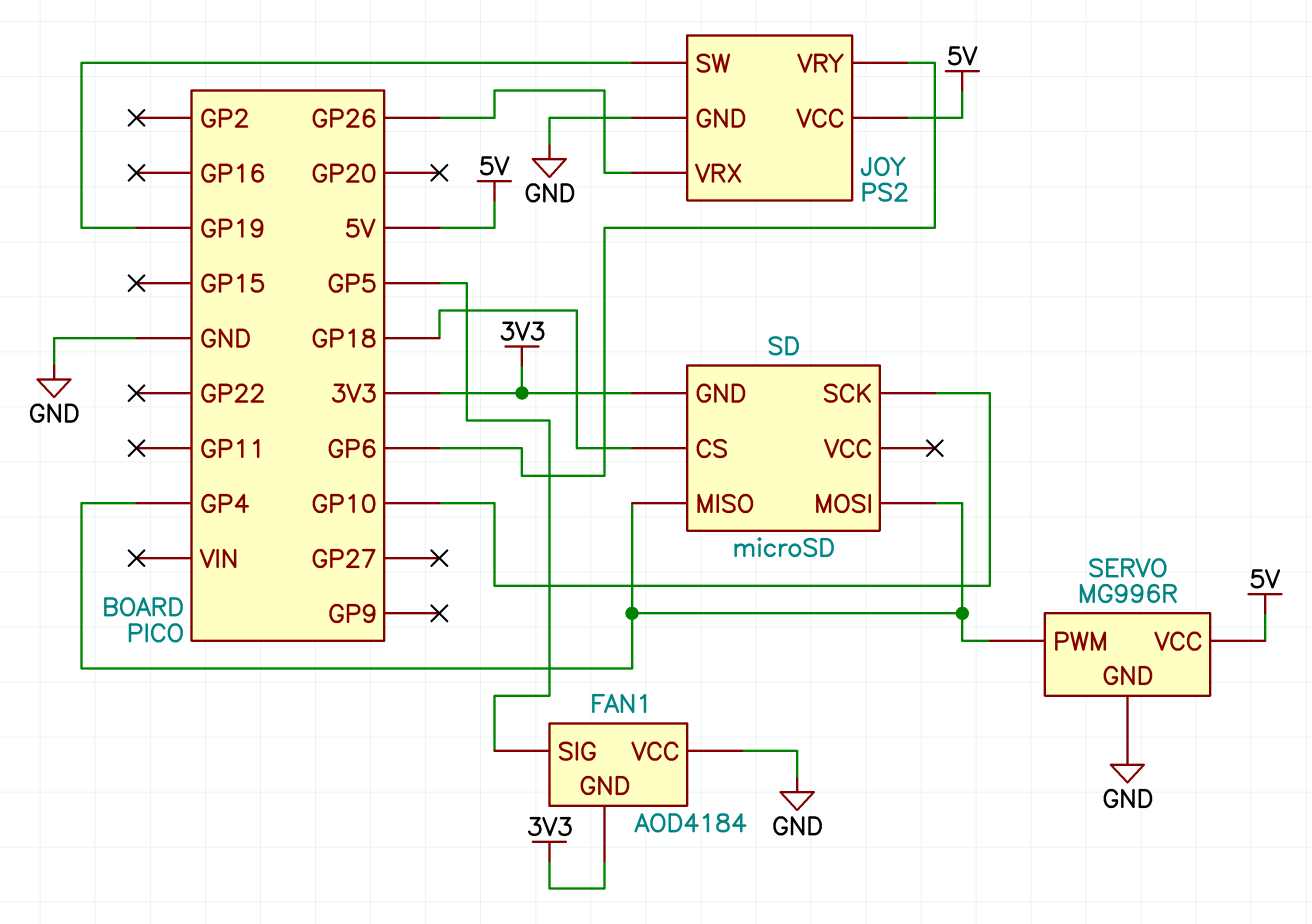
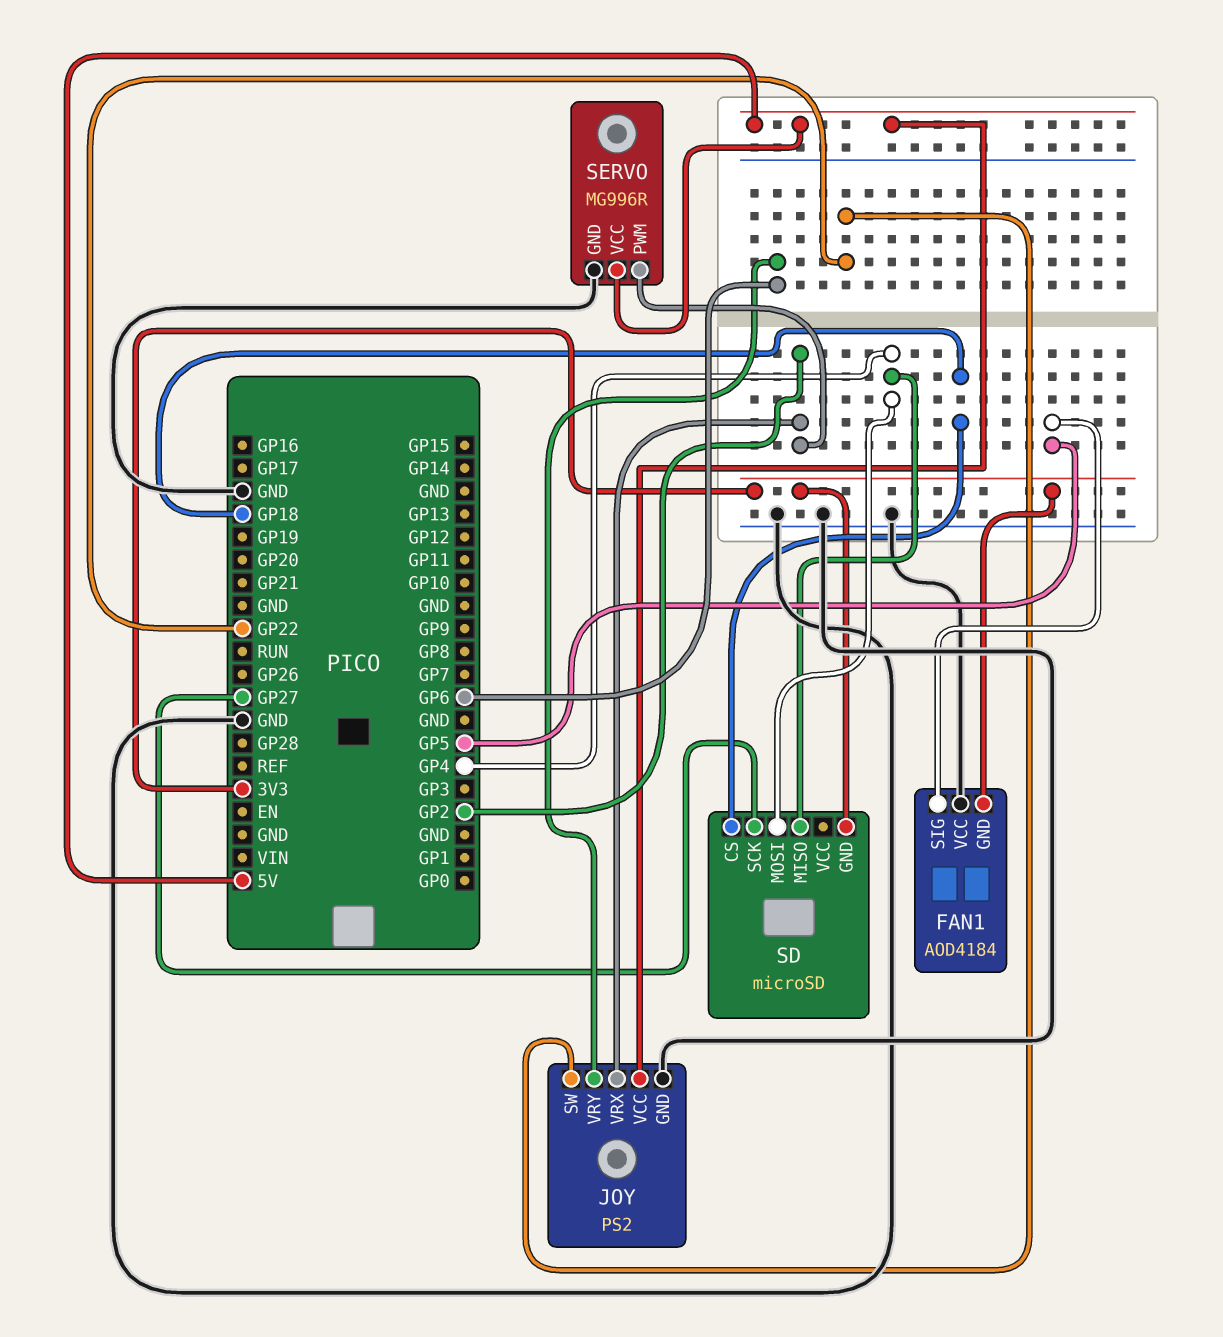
JOY pin SW: GP19 -> GP22
JOY pin VRX: GP26 -> GP2
SD pin SCK: GP10 -> GP27
SERVO pin PWM: GP4 -> GP2

